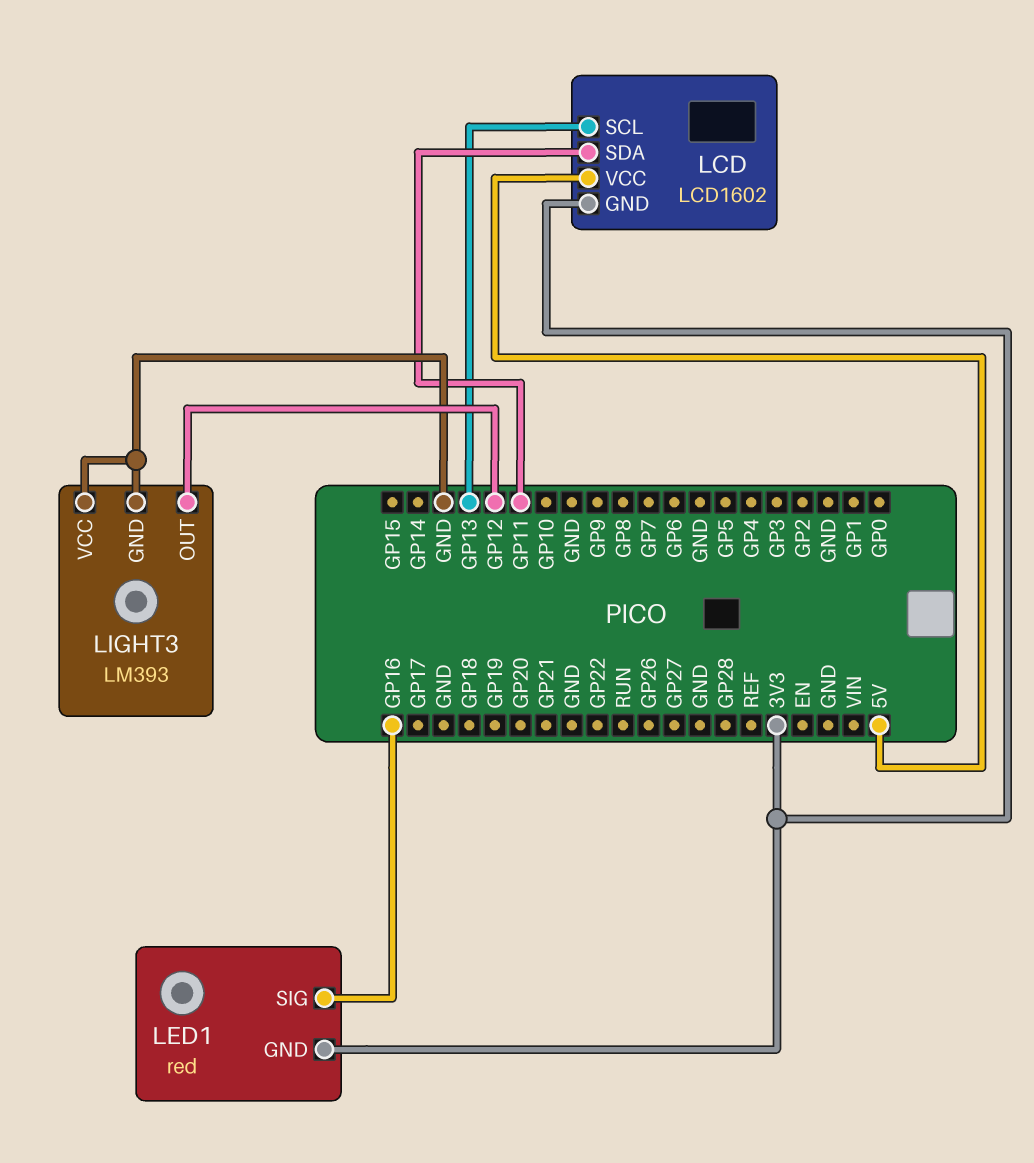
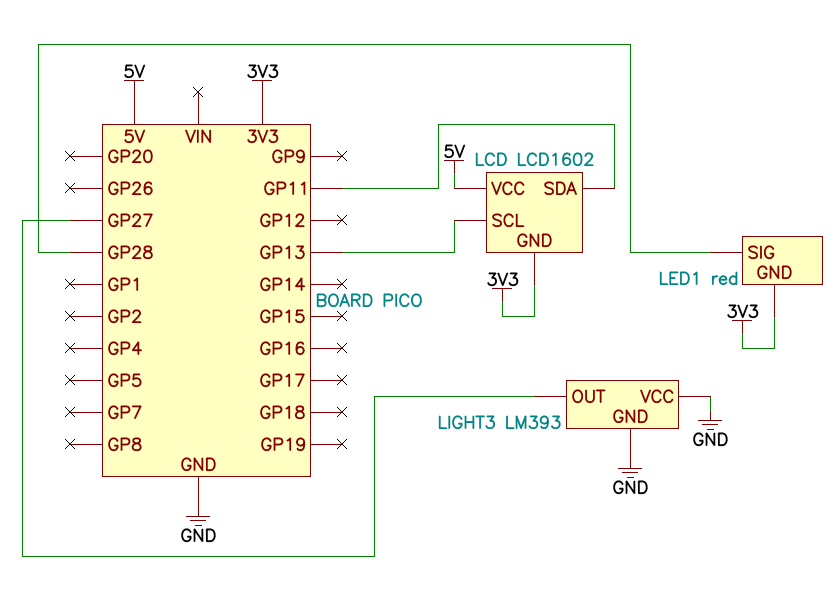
LED1 pin SIG: GP16 -> GP28
LIGHT3 pin OUT: GP12 -> GP27

